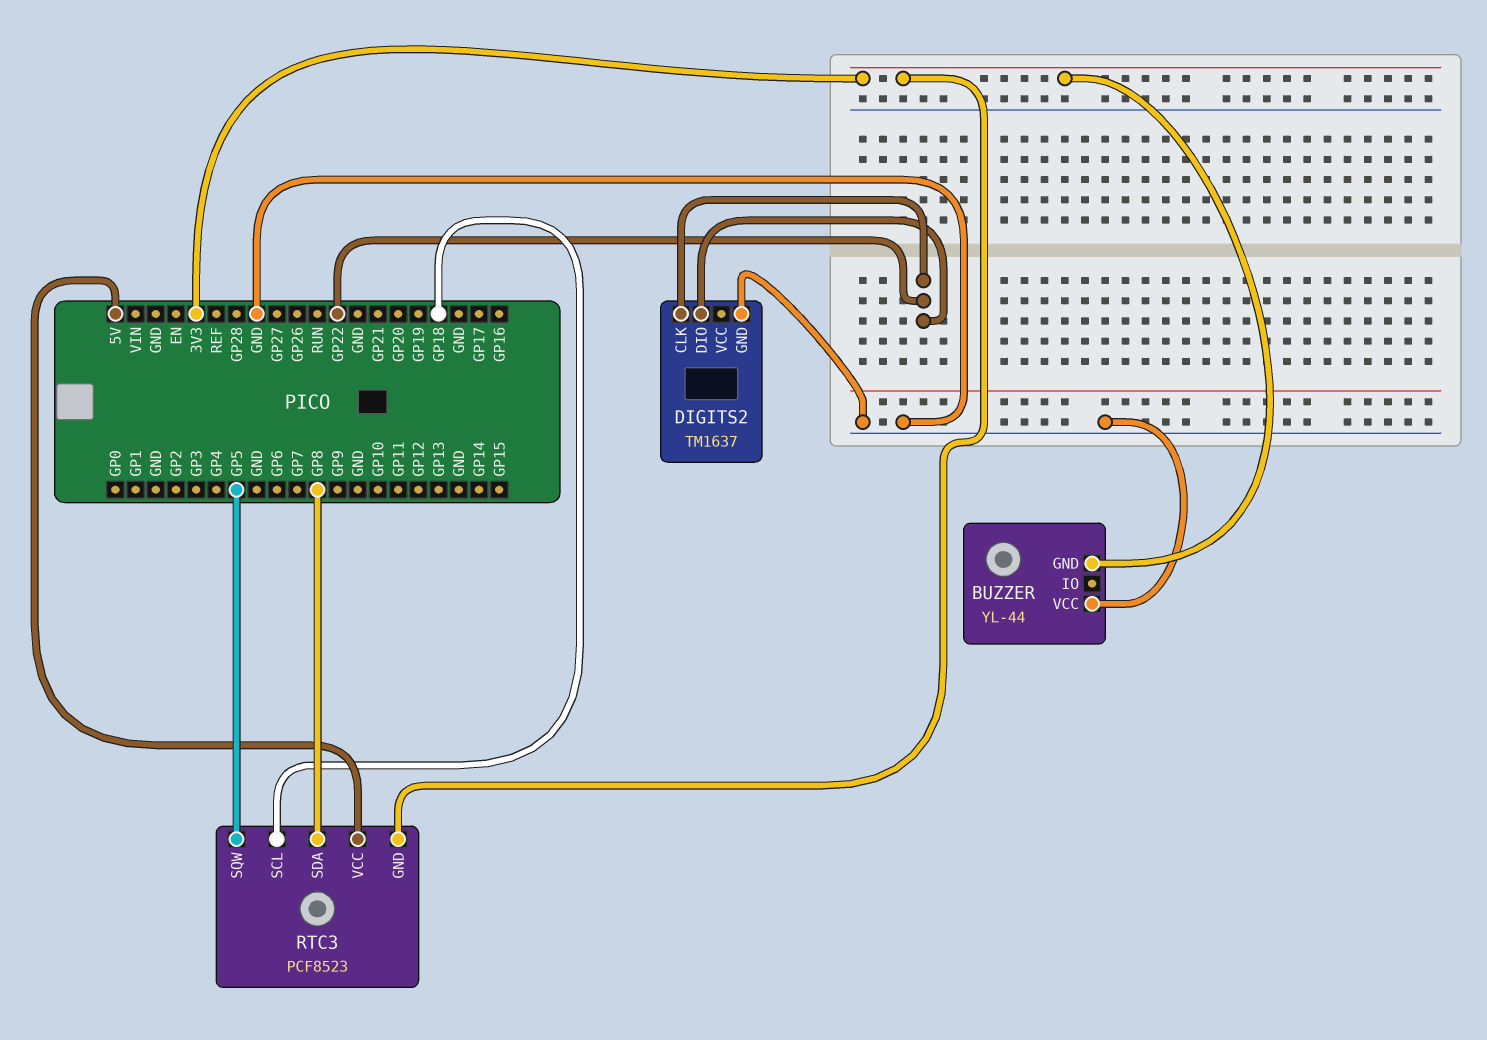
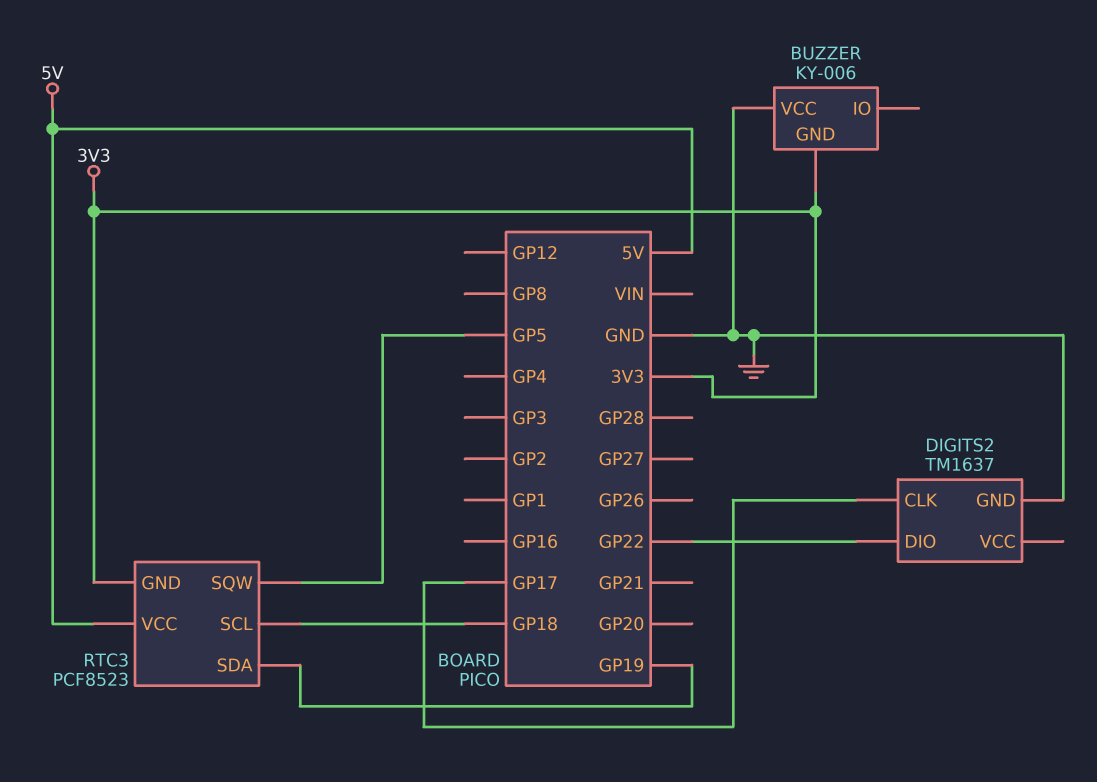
BUZZER: YL-44 -> KY-006
DIGITS2 pin CLK: GP22 -> GP17
RTC3 pin SDA: GP8 -> GP19

